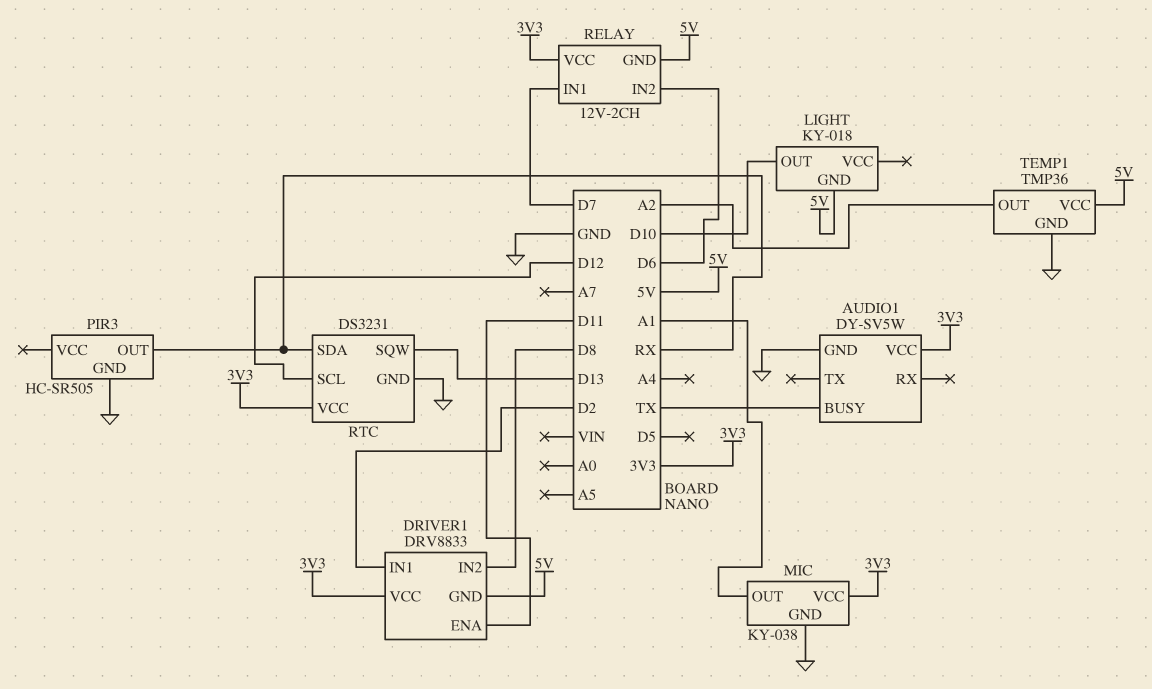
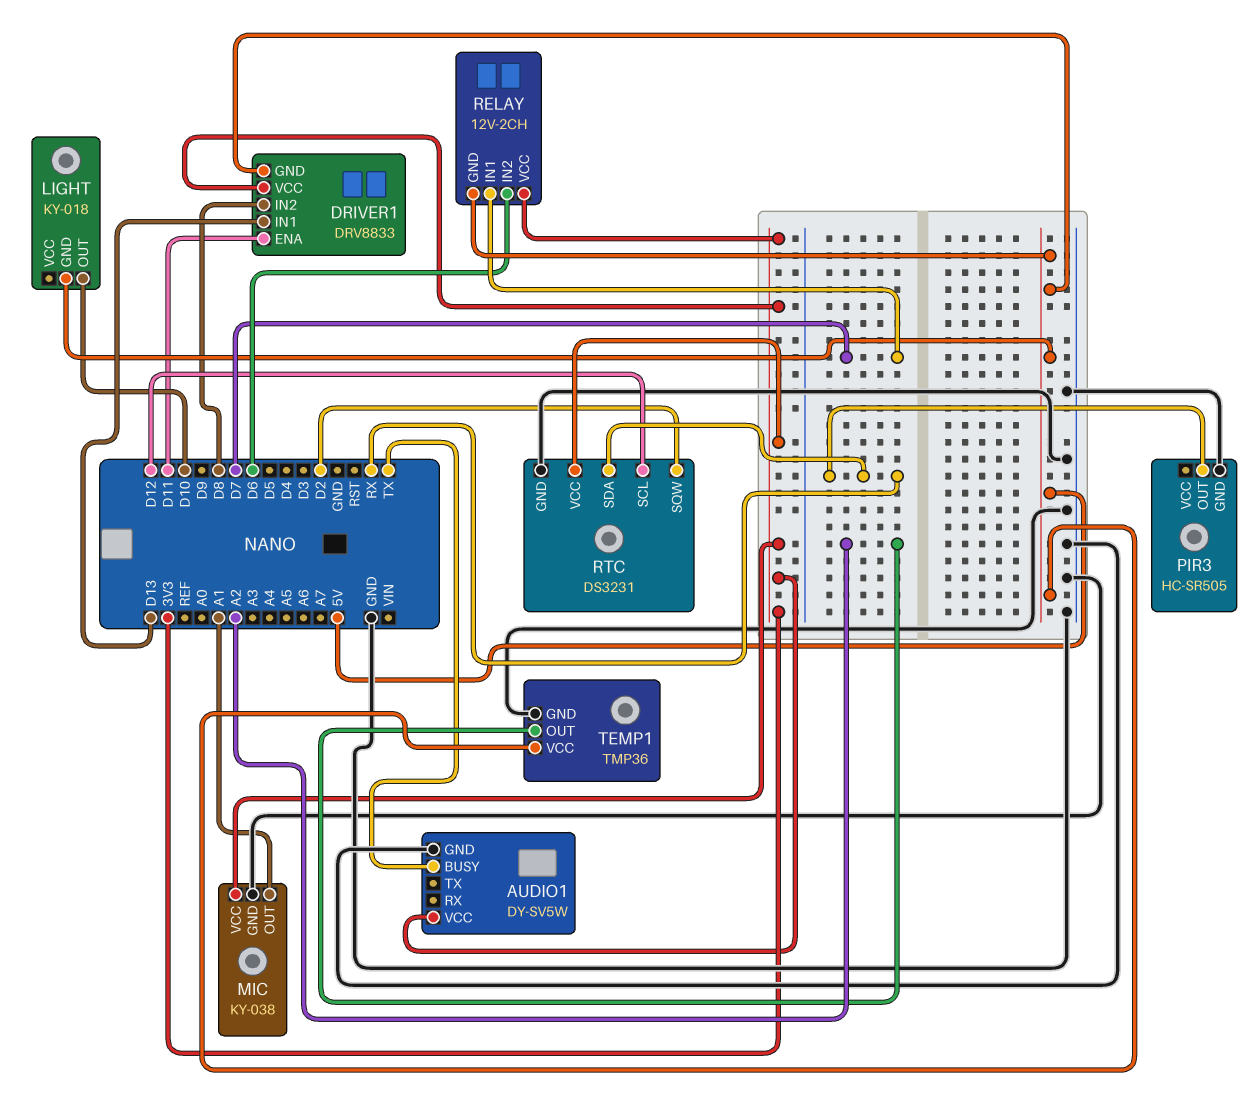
DRIVER1 pin IN1: D2 -> D13
RTC pin SQW: D13 -> D2

